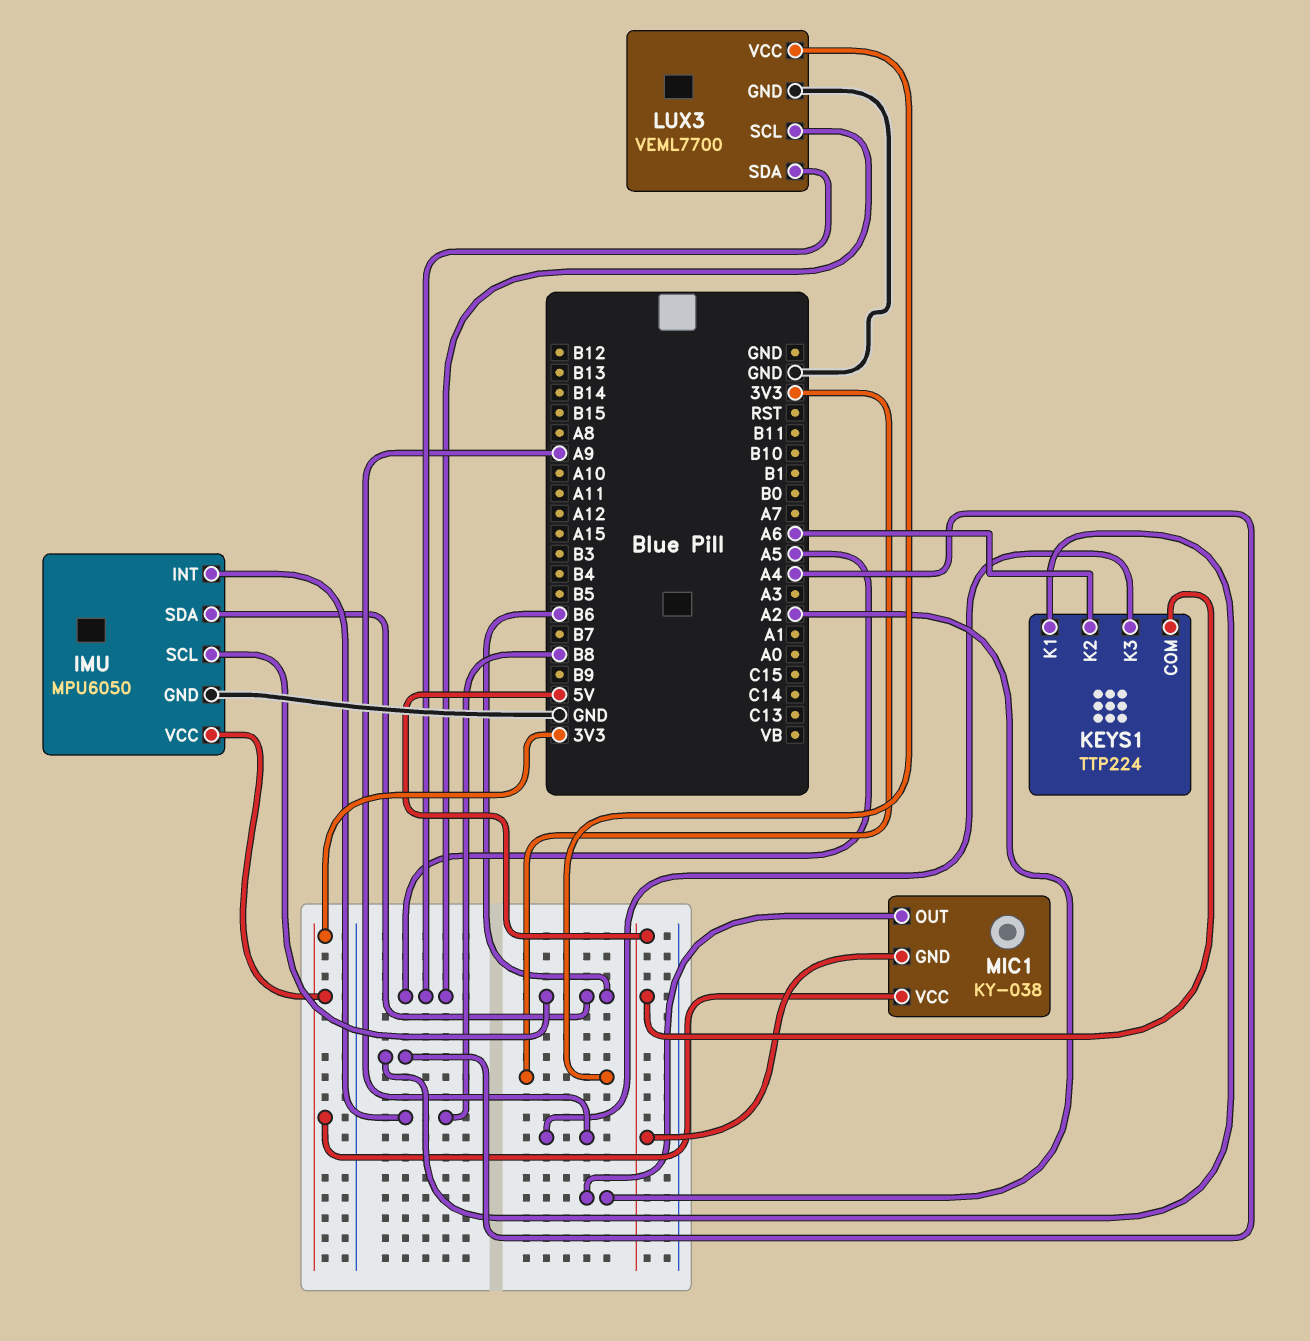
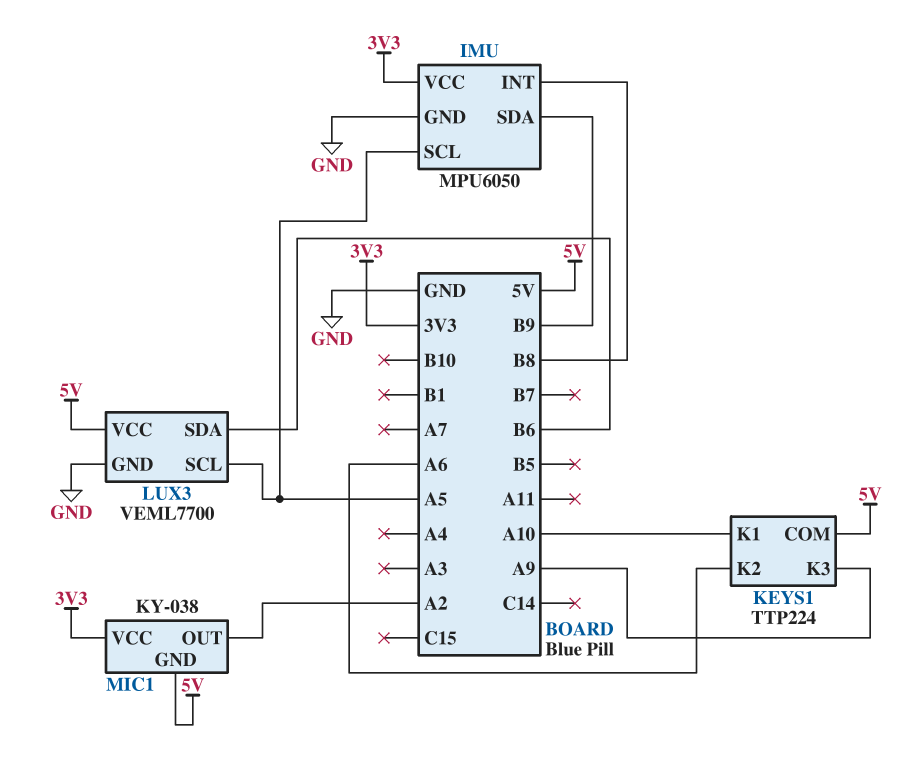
IMU pin SCL: B6 -> A5
IMU pin SDA: B6 -> B9
KEYS1 pin K1: A4 -> A10
LUX3 pin SDA: A5 -> B6
LUX3 pin VCC: 3V3 -> 5V

